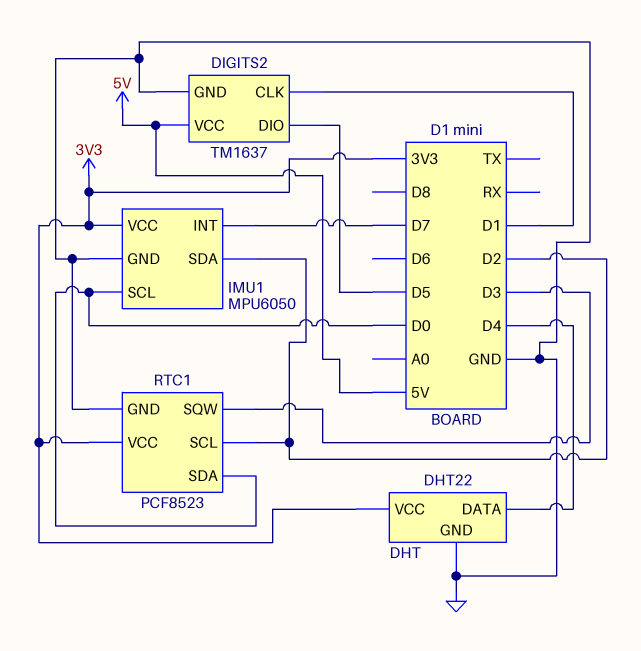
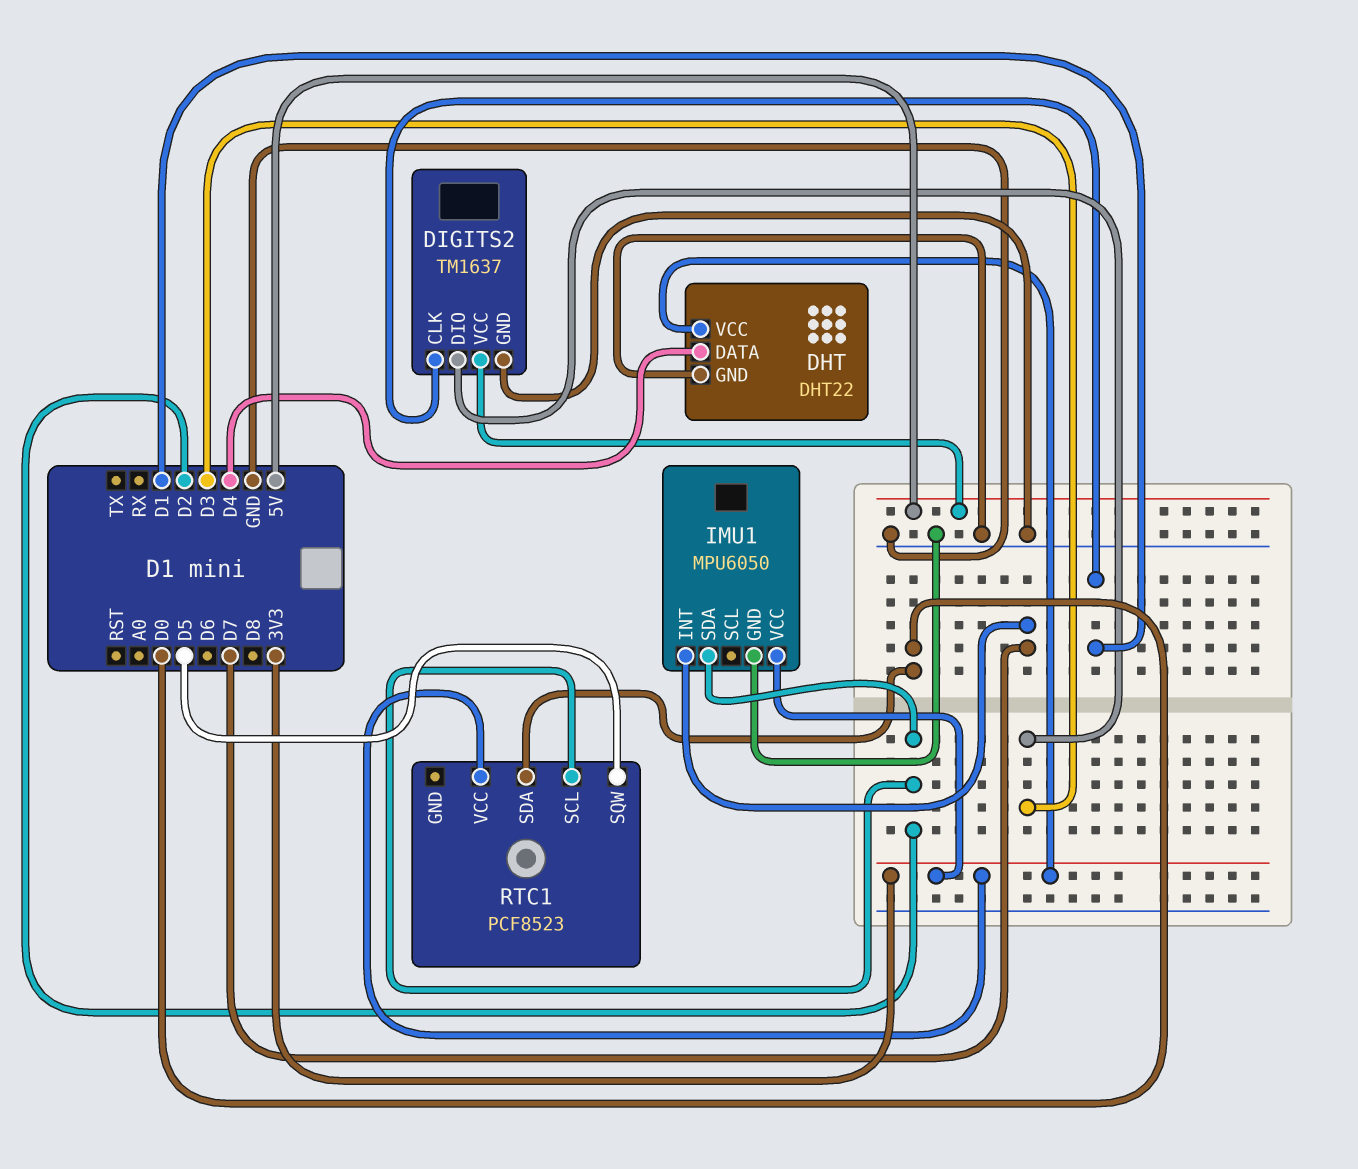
DIGITS2 pin DIO: D5 -> D3
IMU1 pin SCL: D0 -> none
RTC1 pin GND: GND -> none
RTC1 pin SQW: D3 -> D5

